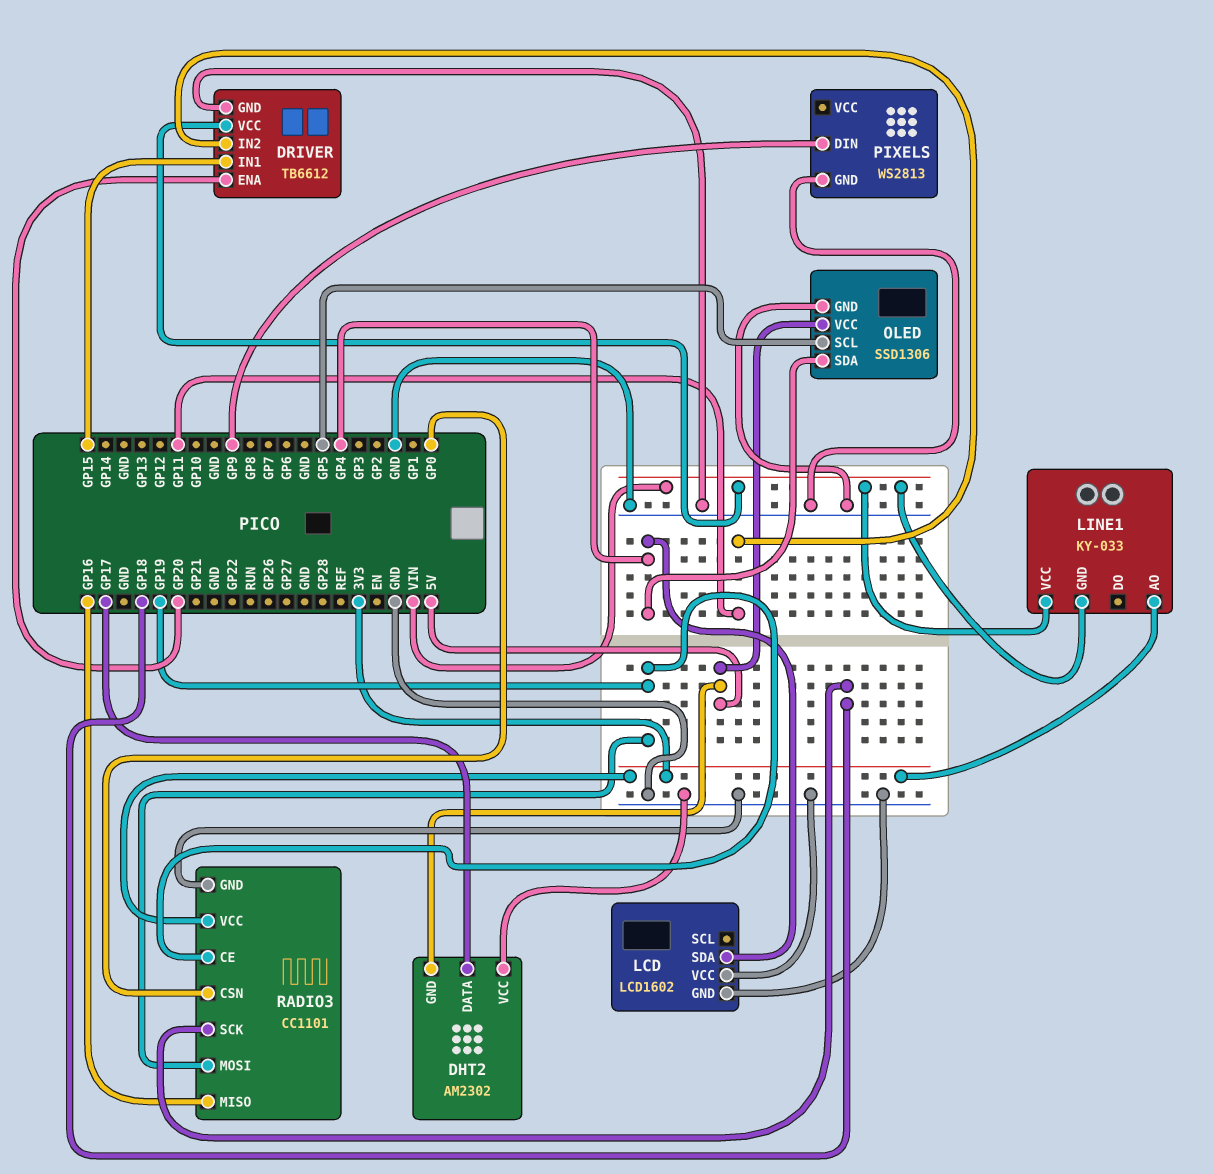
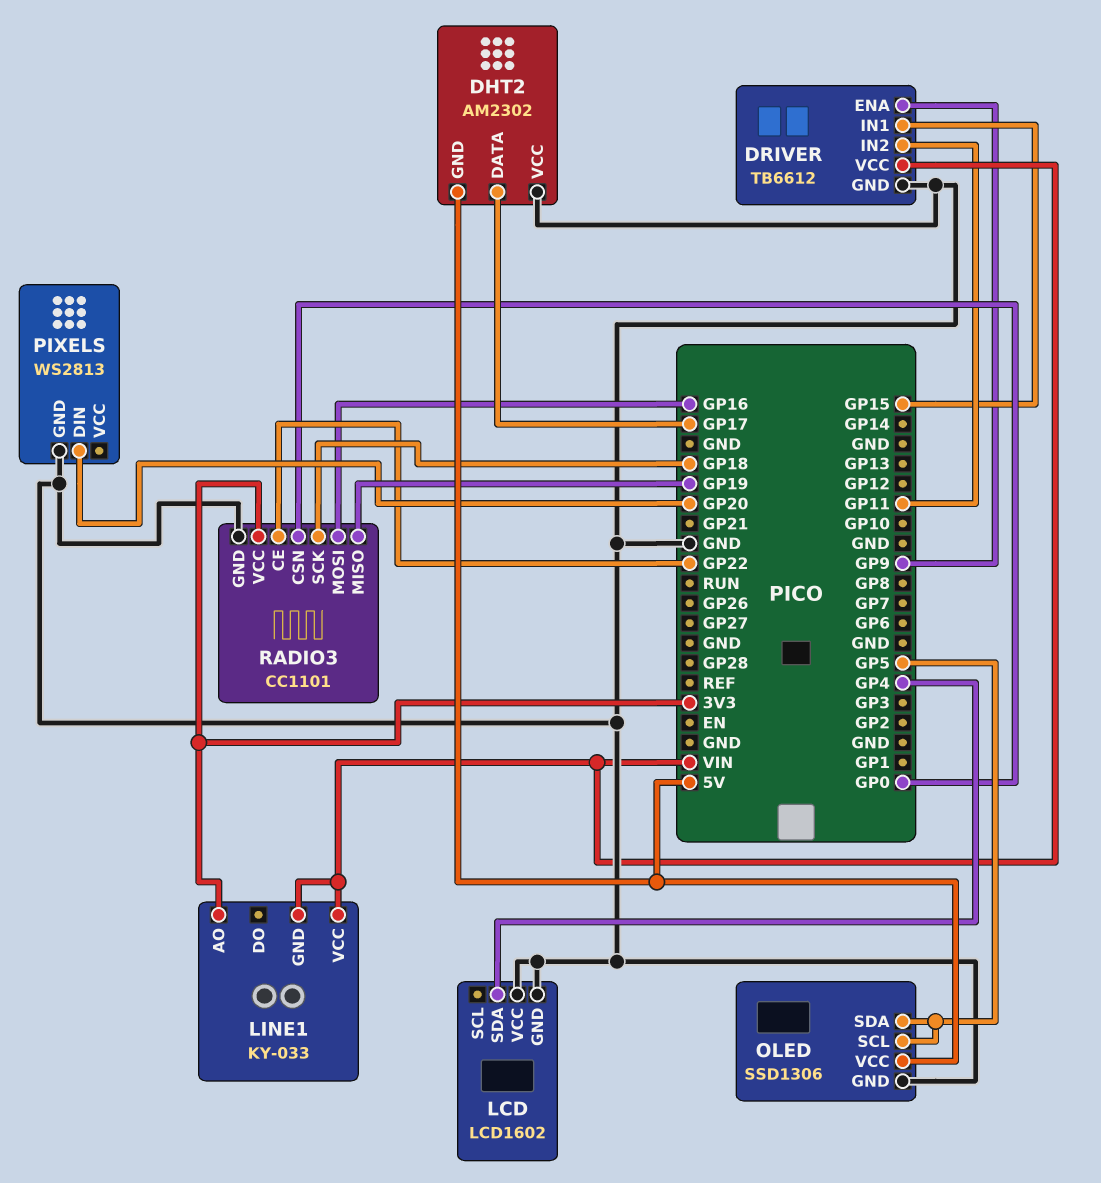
DRIVER pin ENA: GP20 -> GP9
OLED pin SDA: GP4 -> GP5
PIXELS pin DIN: GP9 -> GP20
RADIO3 pin CE: GP19 -> GP22
RADIO3 pin MISO: GP16 -> GP19
RADIO3 pin MOSI: GP19 -> GP16

